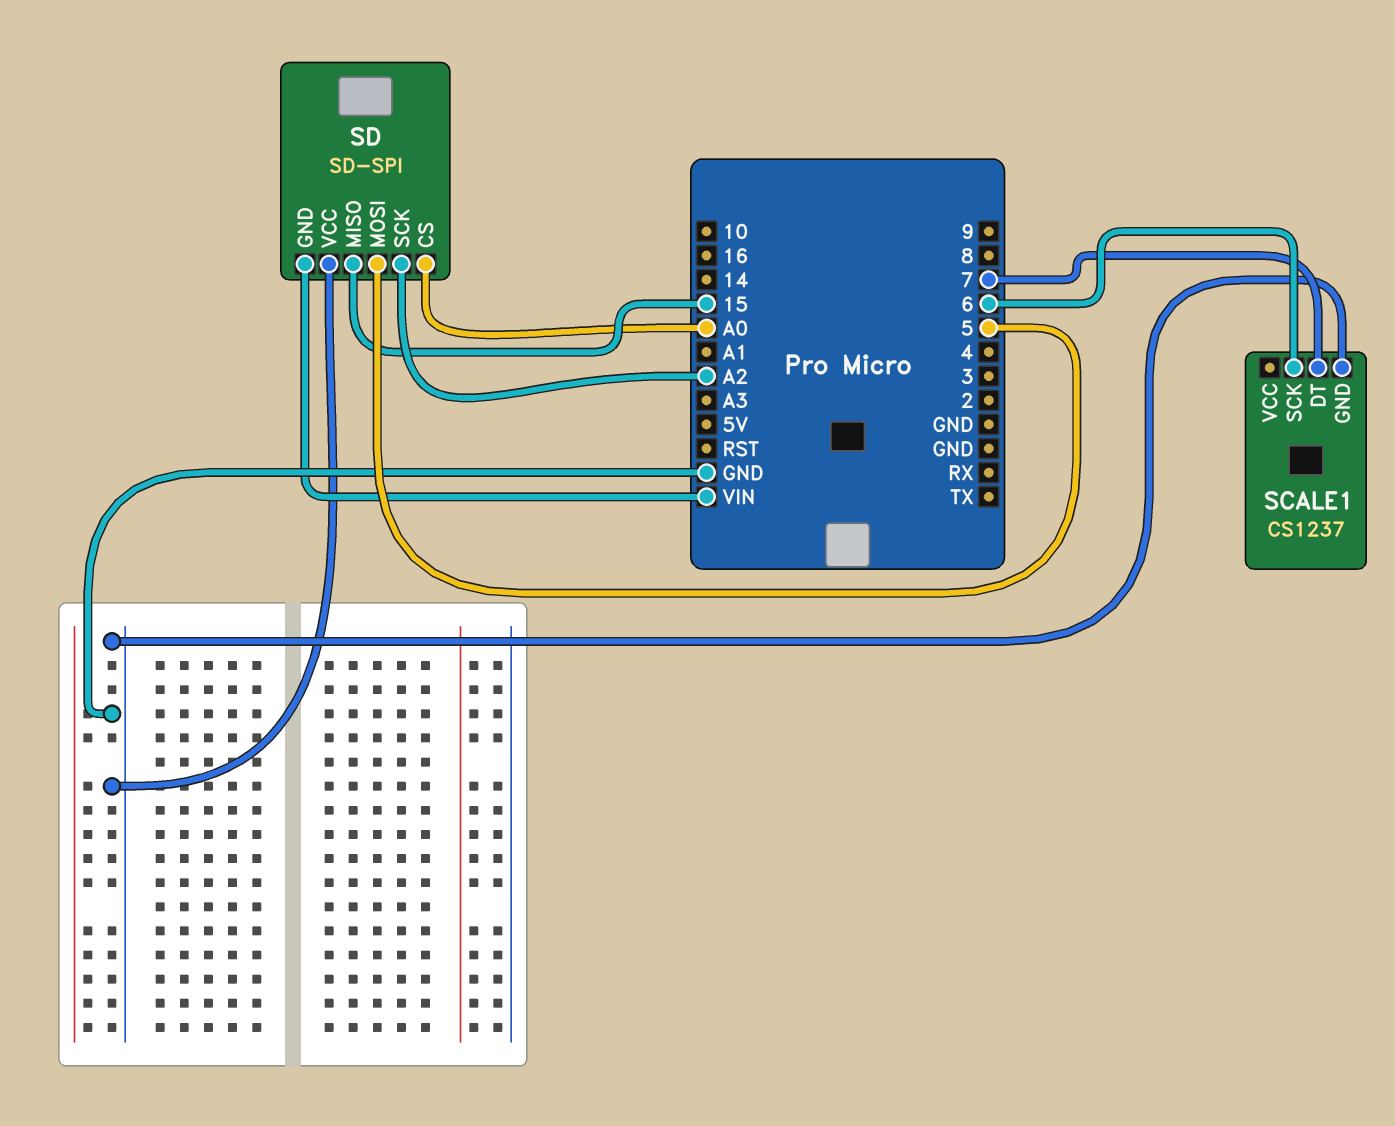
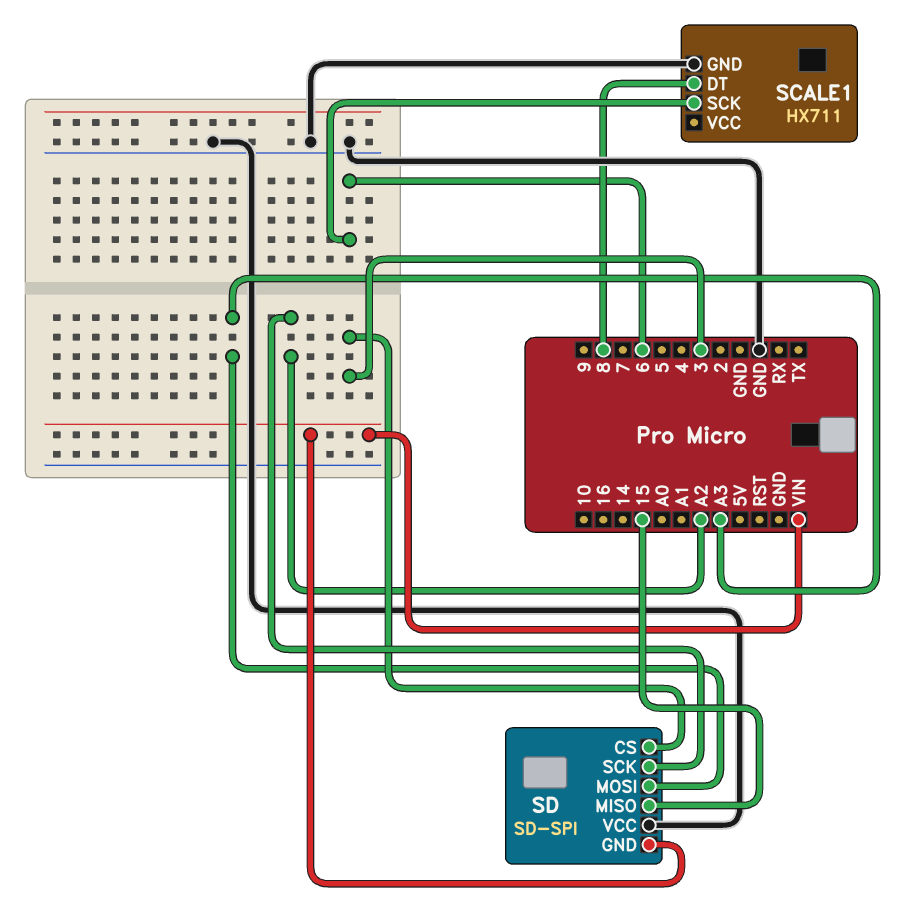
SCALE1: CS1237 -> HX711
SCALE1 pin DT: 7 -> 8
SD pin CS: A0 -> 3
SD pin MOSI: 5 -> A3

